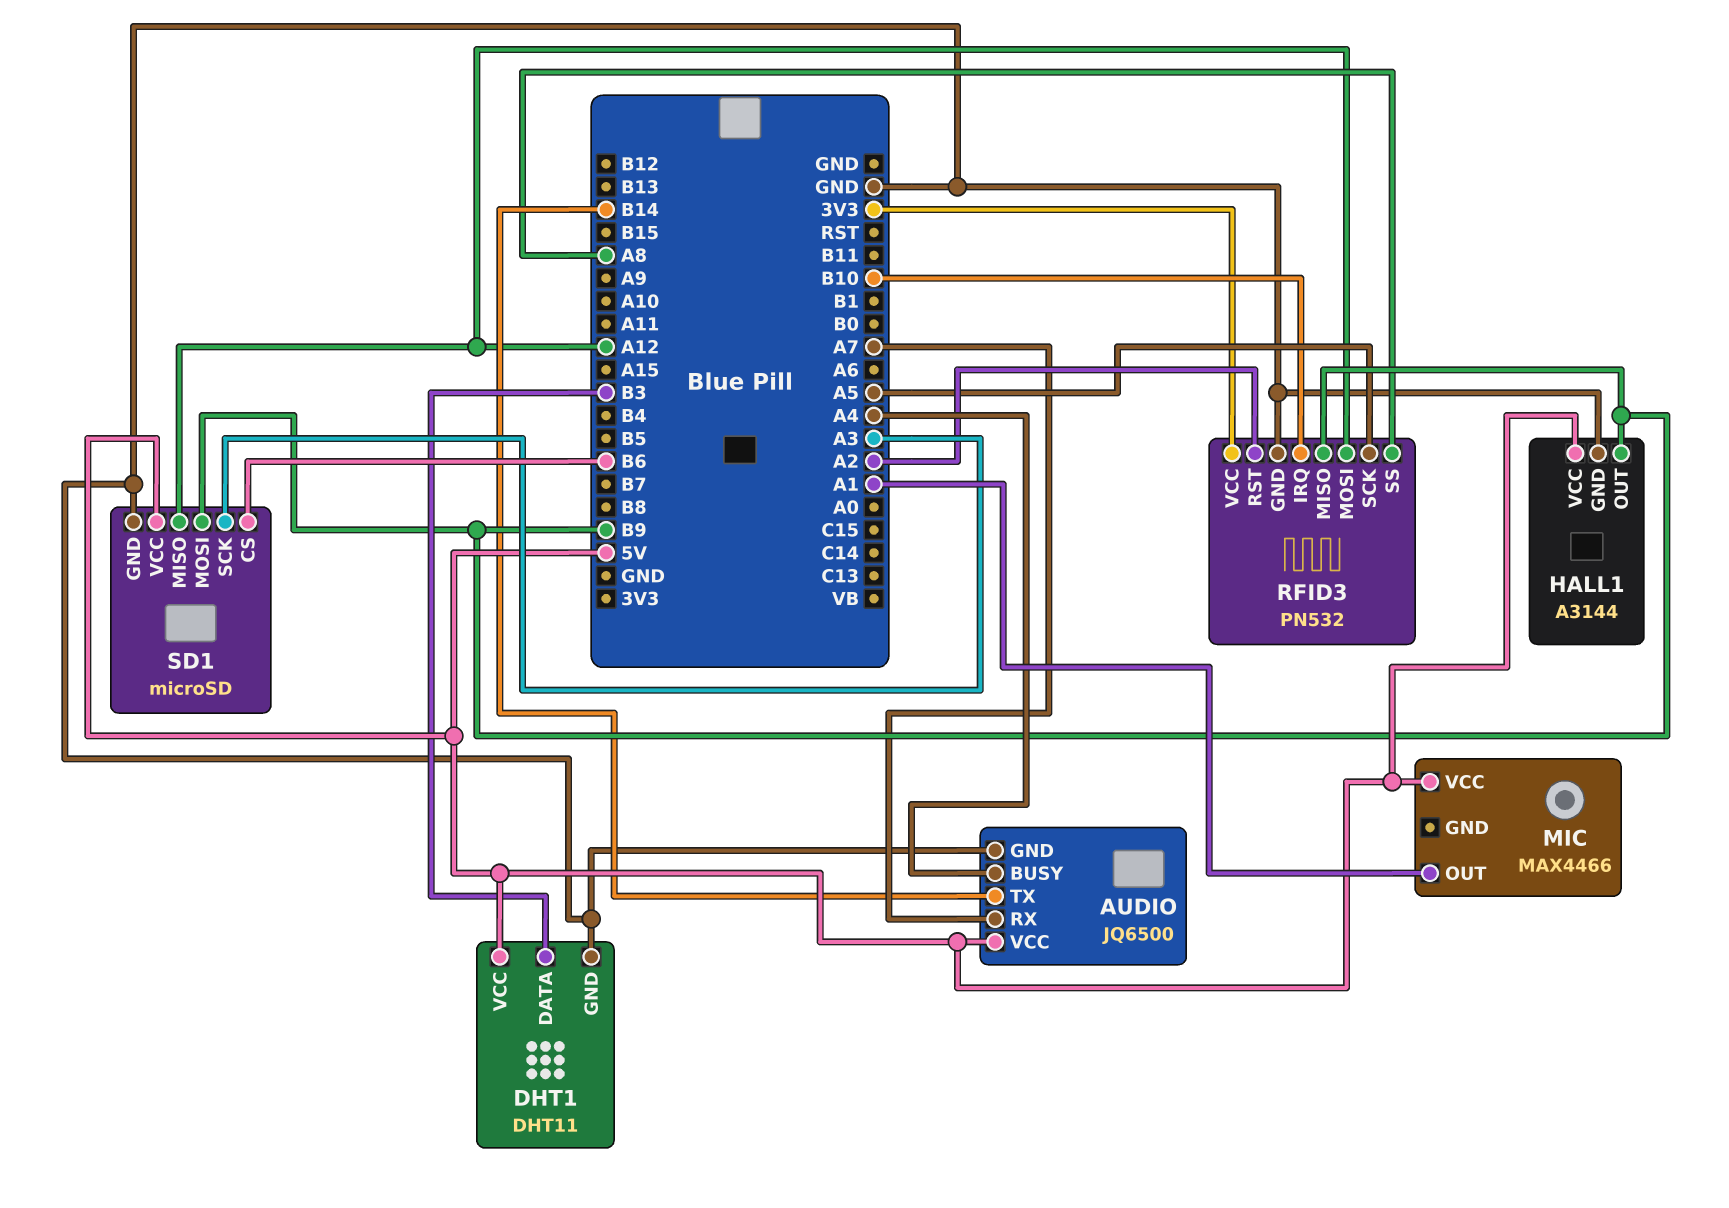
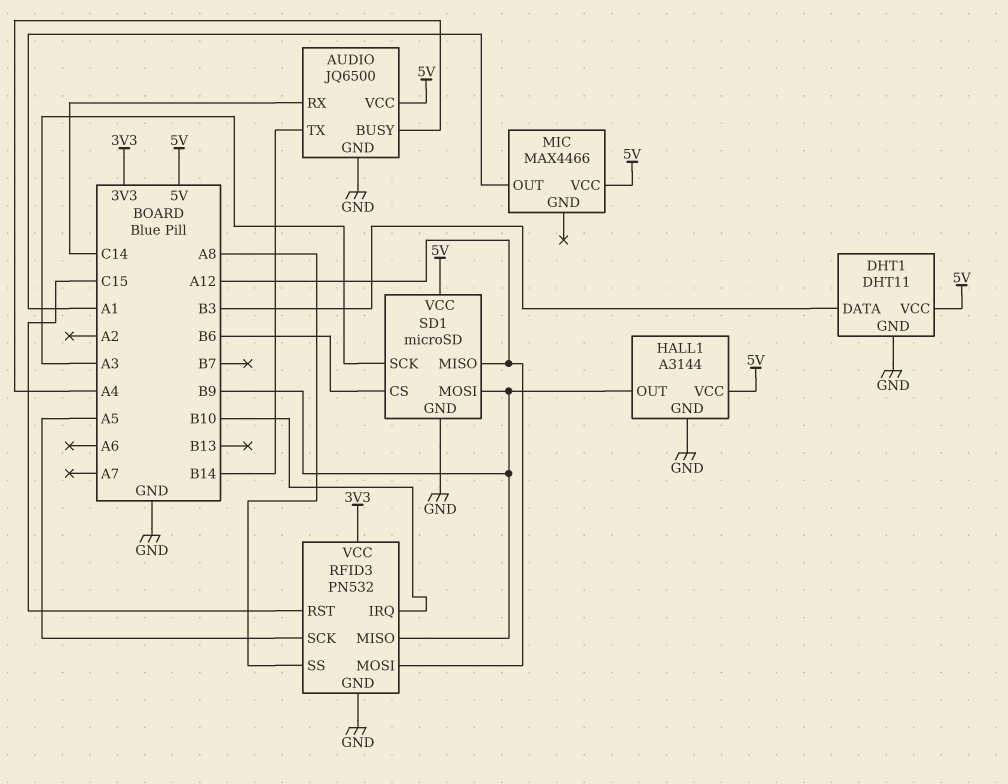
AUDIO pin RX: A7 -> C14
RFID3 pin RST: A2 -> C15

